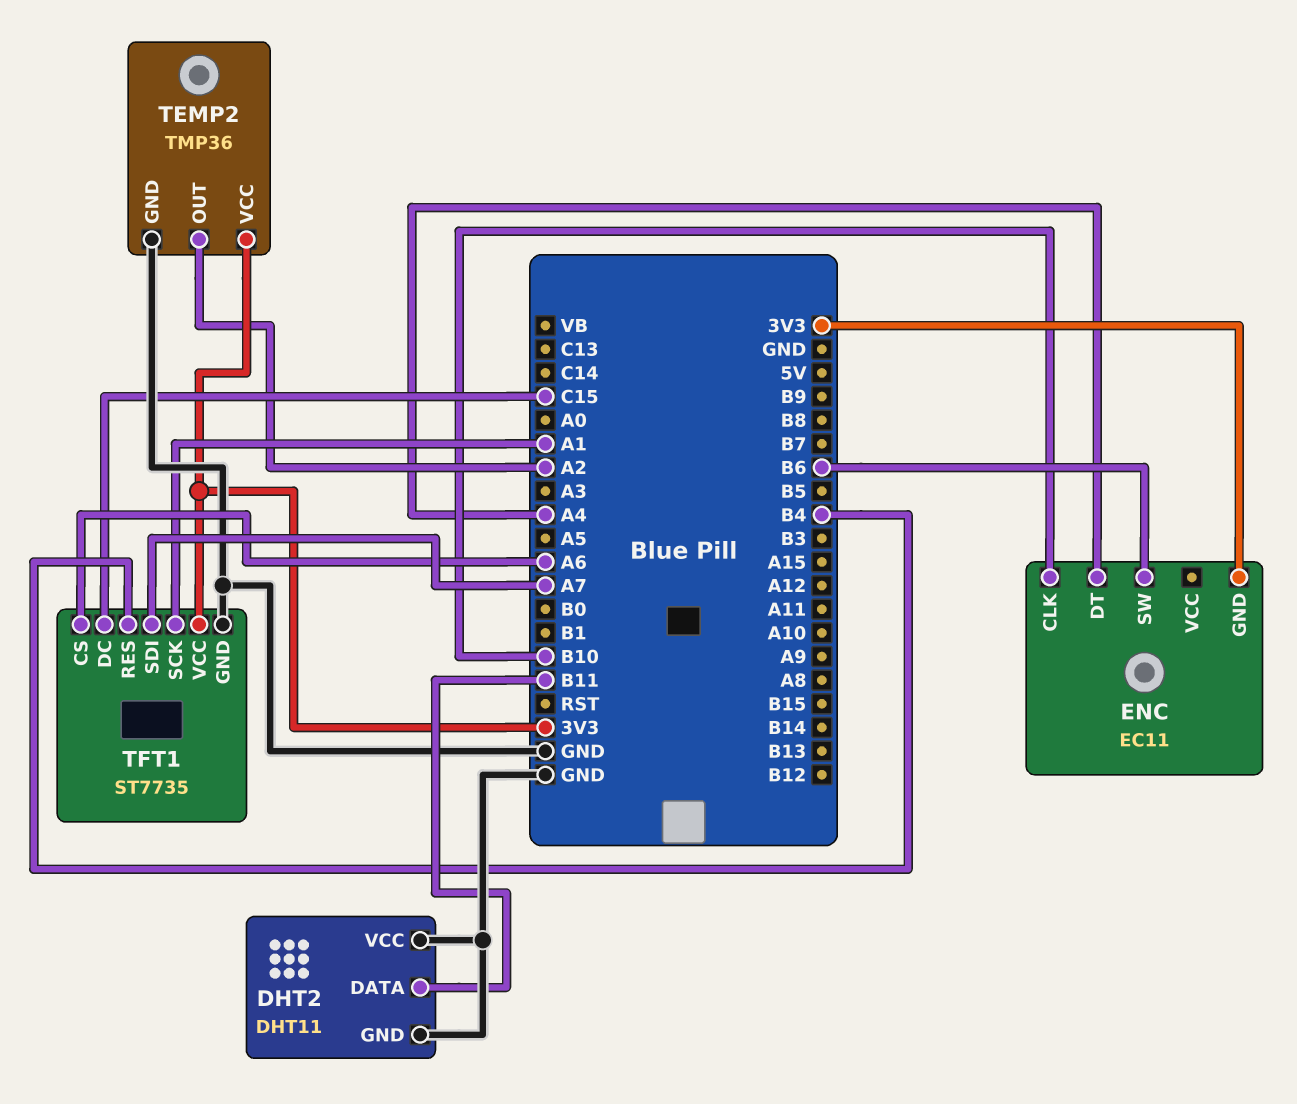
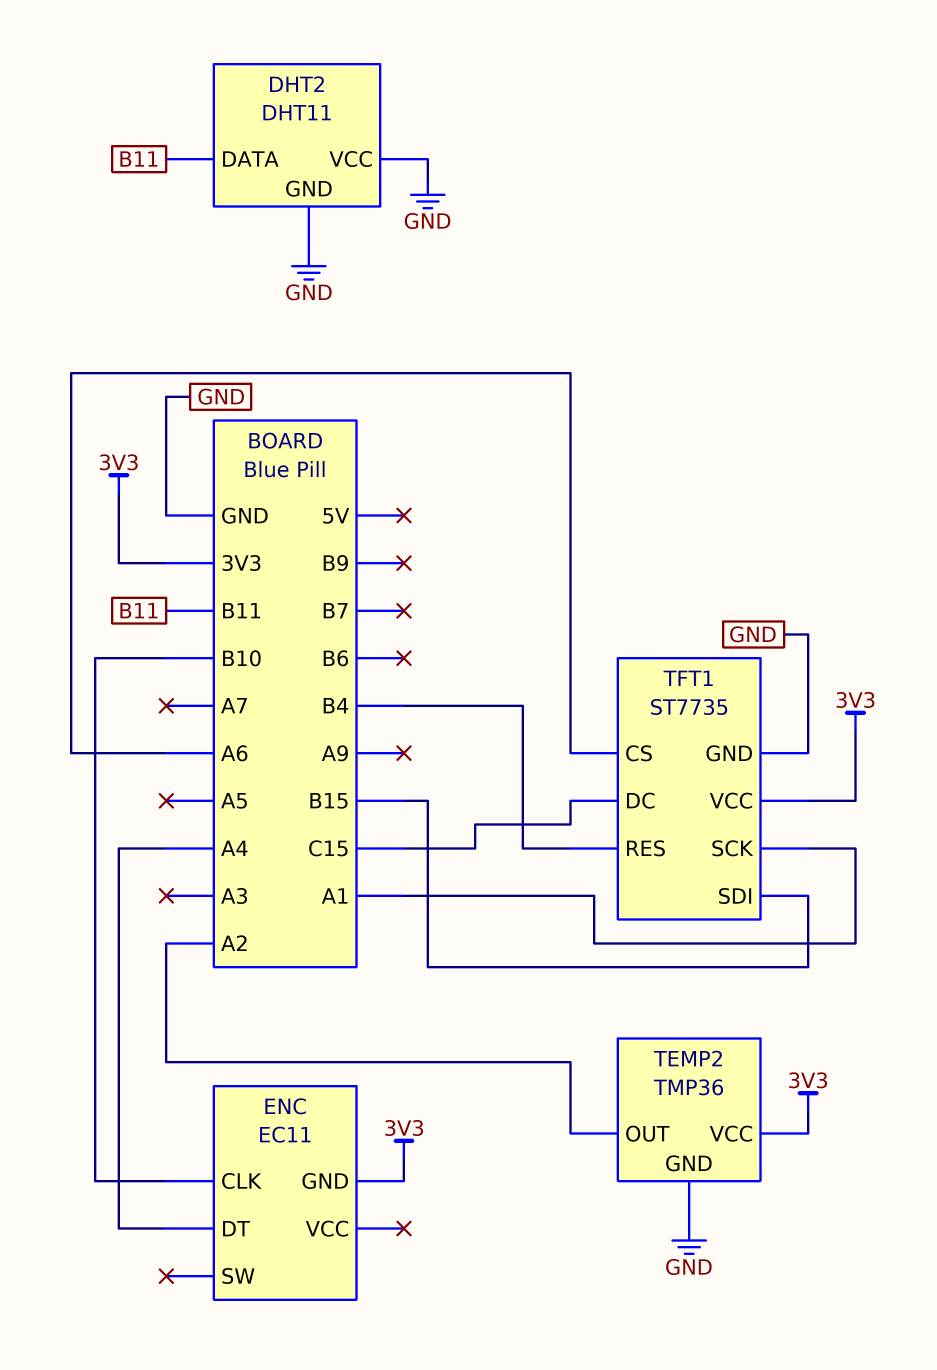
ENC pin SW: B6 -> none
TFT1 pin SDI: A7 -> B15

